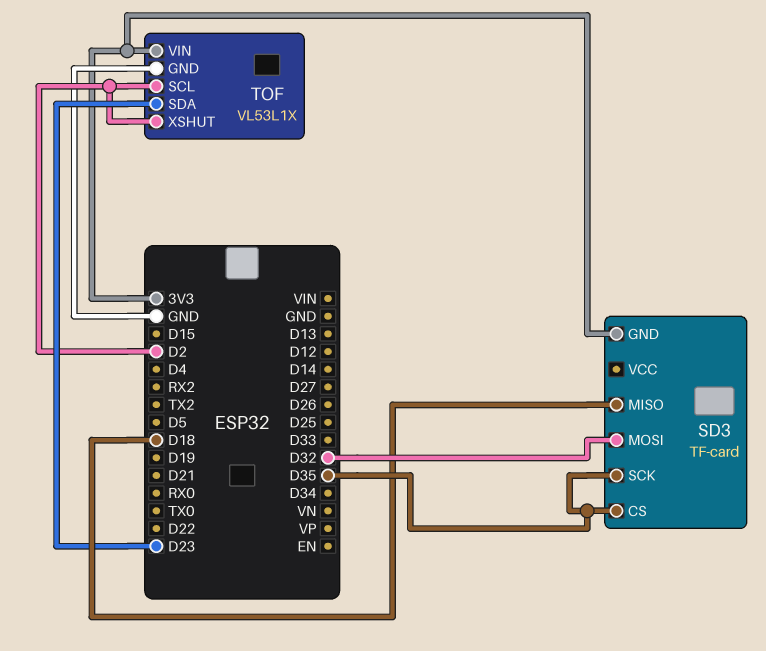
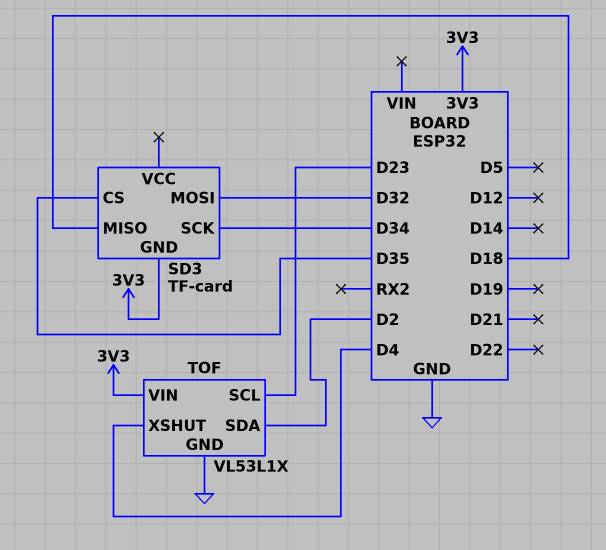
SD3 pin SCK: D35 -> D34
TOF pin SCL: D2 -> D23
TOF pin SDA: D23 -> D2
TOF pin XSHUT: D2 -> D4

